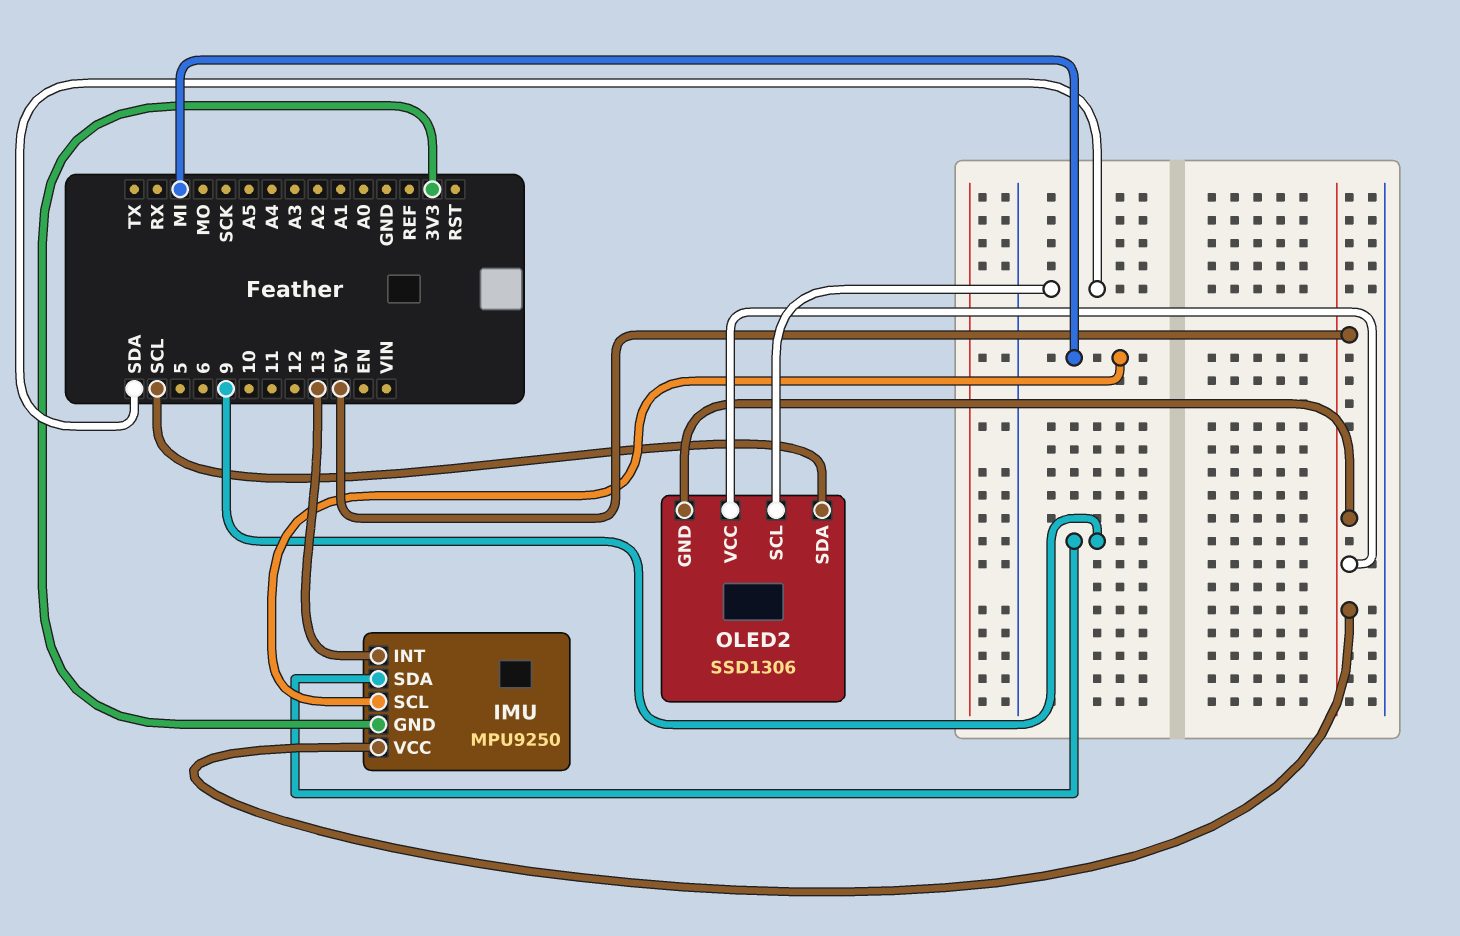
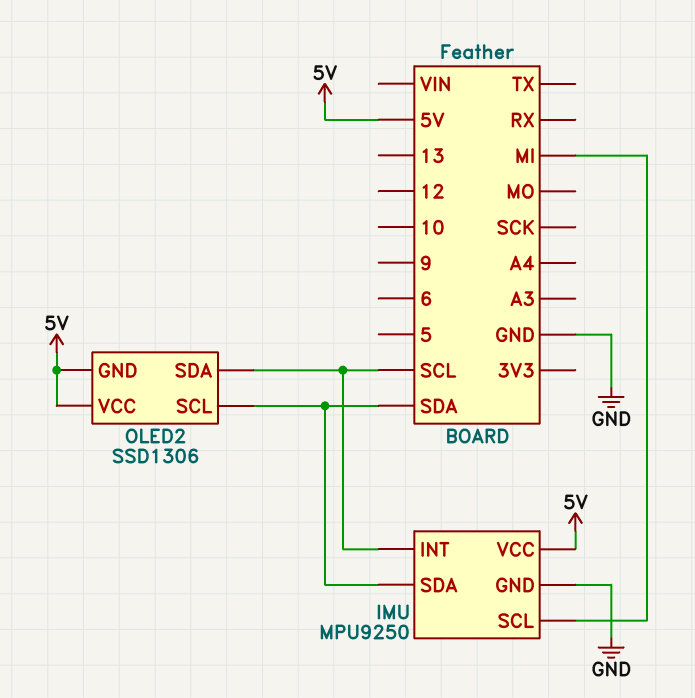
IMU pin GND: 3V3 -> GND
IMU pin INT: 13 -> SCL
IMU pin SDA: 9 -> SDA

